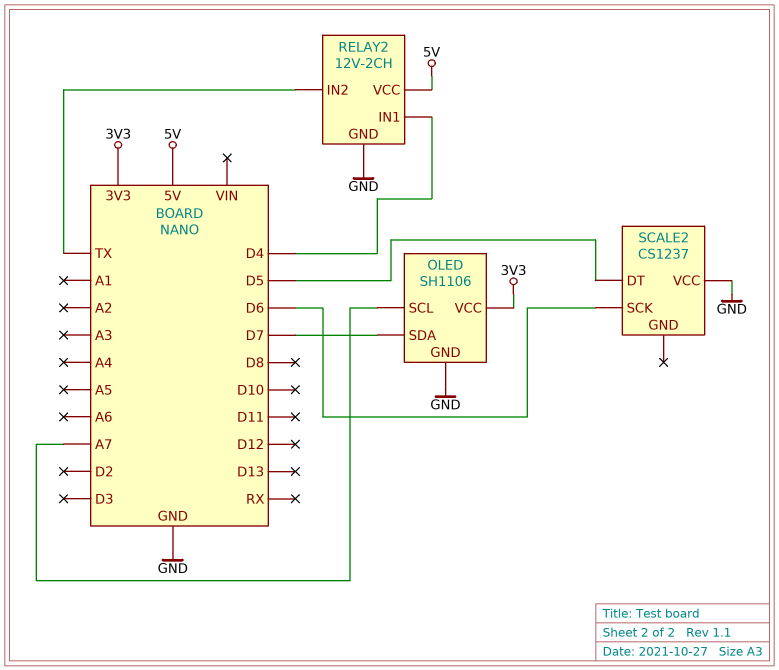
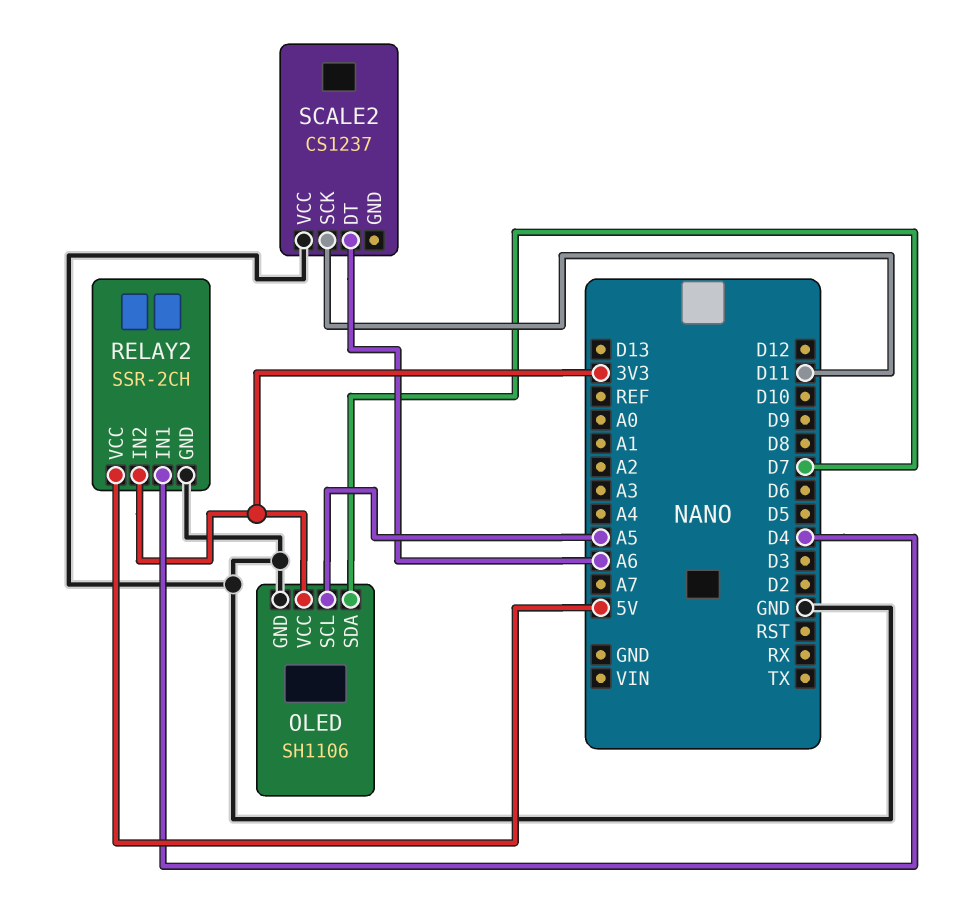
OLED pin SCL: A7 -> A5
RELAY2: 12V-2CH -> SSR-2CH
RELAY2 pin IN2: TX -> 3V3
SCALE2 pin DT: D5 -> A6
SCALE2 pin SCK: D6 -> D11

